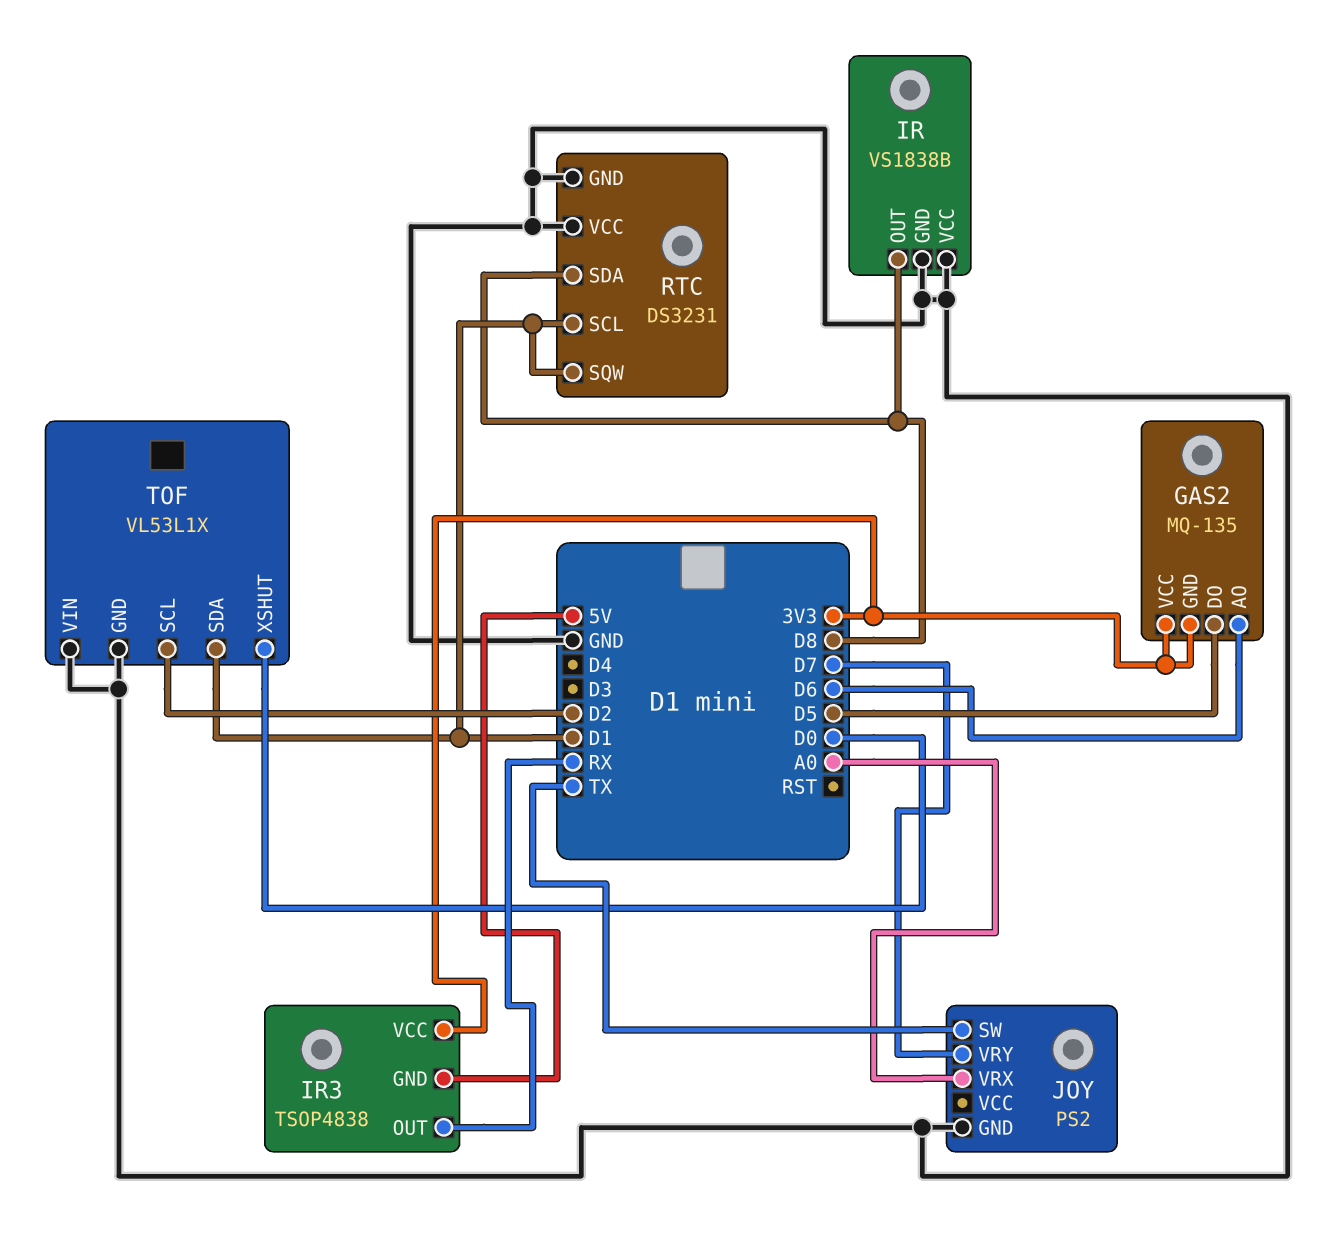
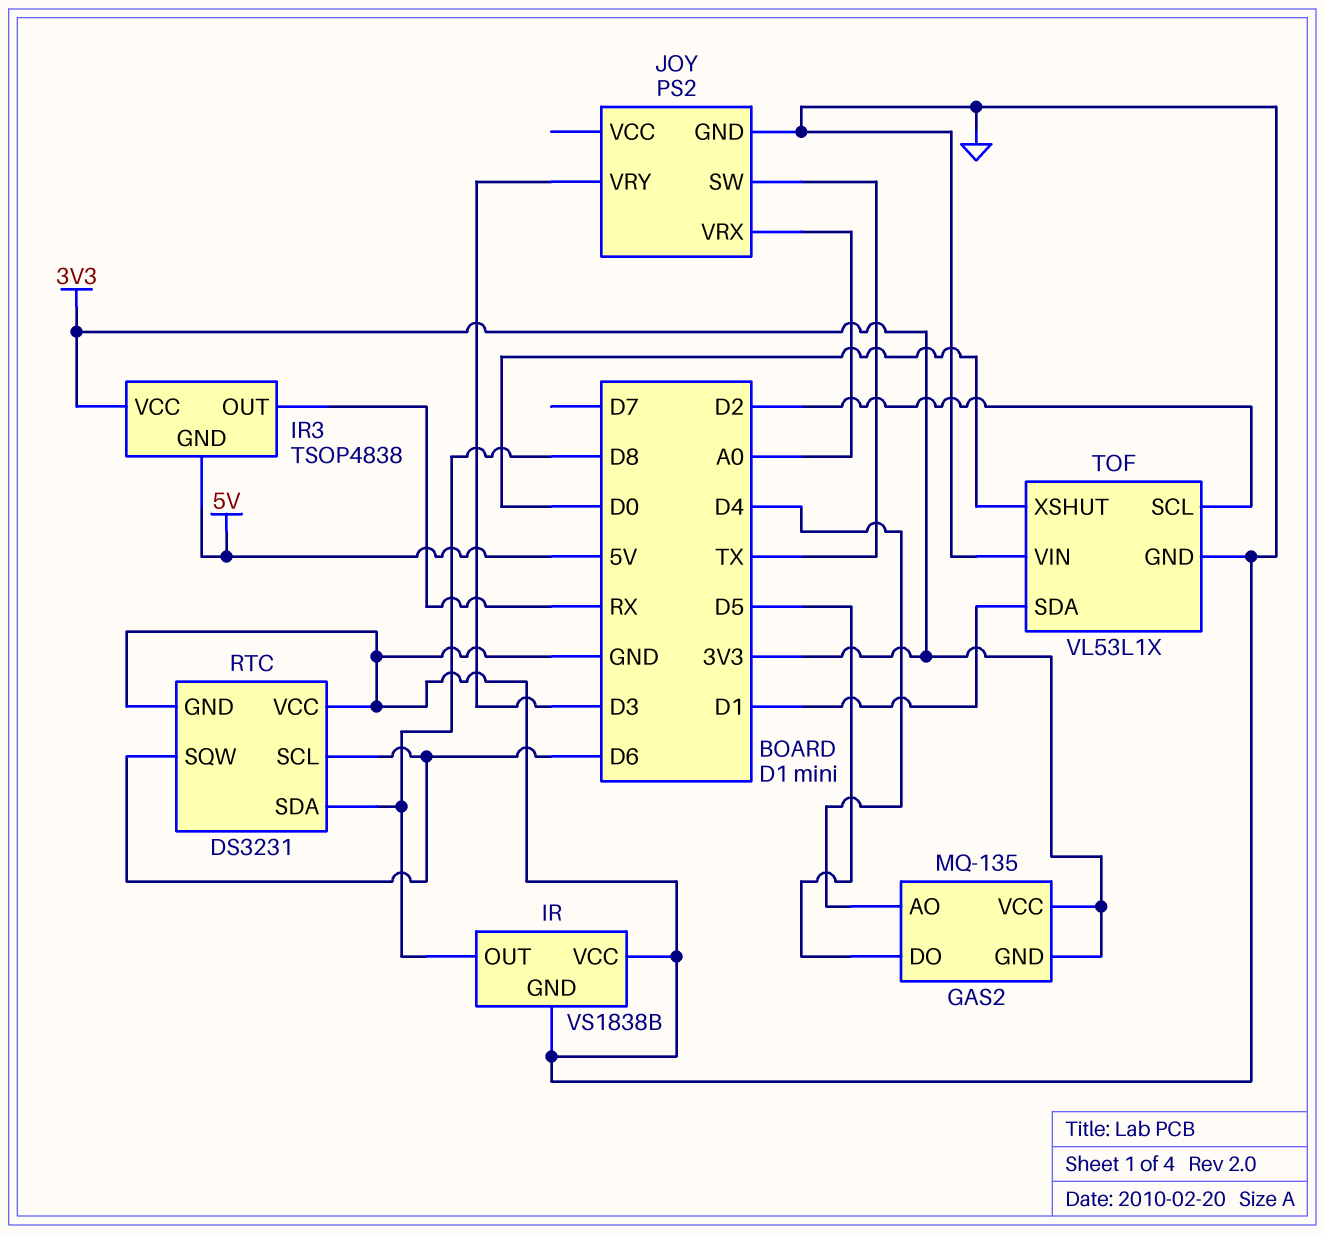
GAS2 pin AO: D6 -> D4
JOY pin VRY: D7 -> D3
RTC pin SCL: D1 -> D6
RTC pin SQW: D1 -> D6

